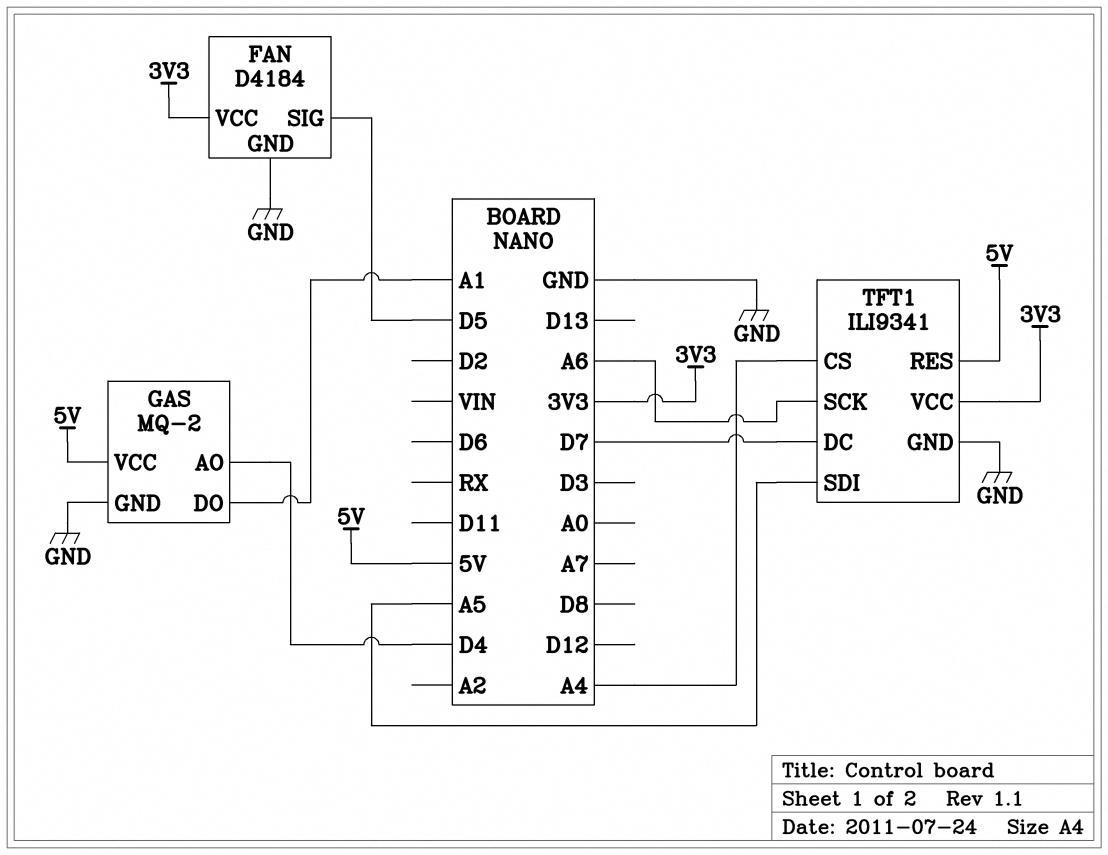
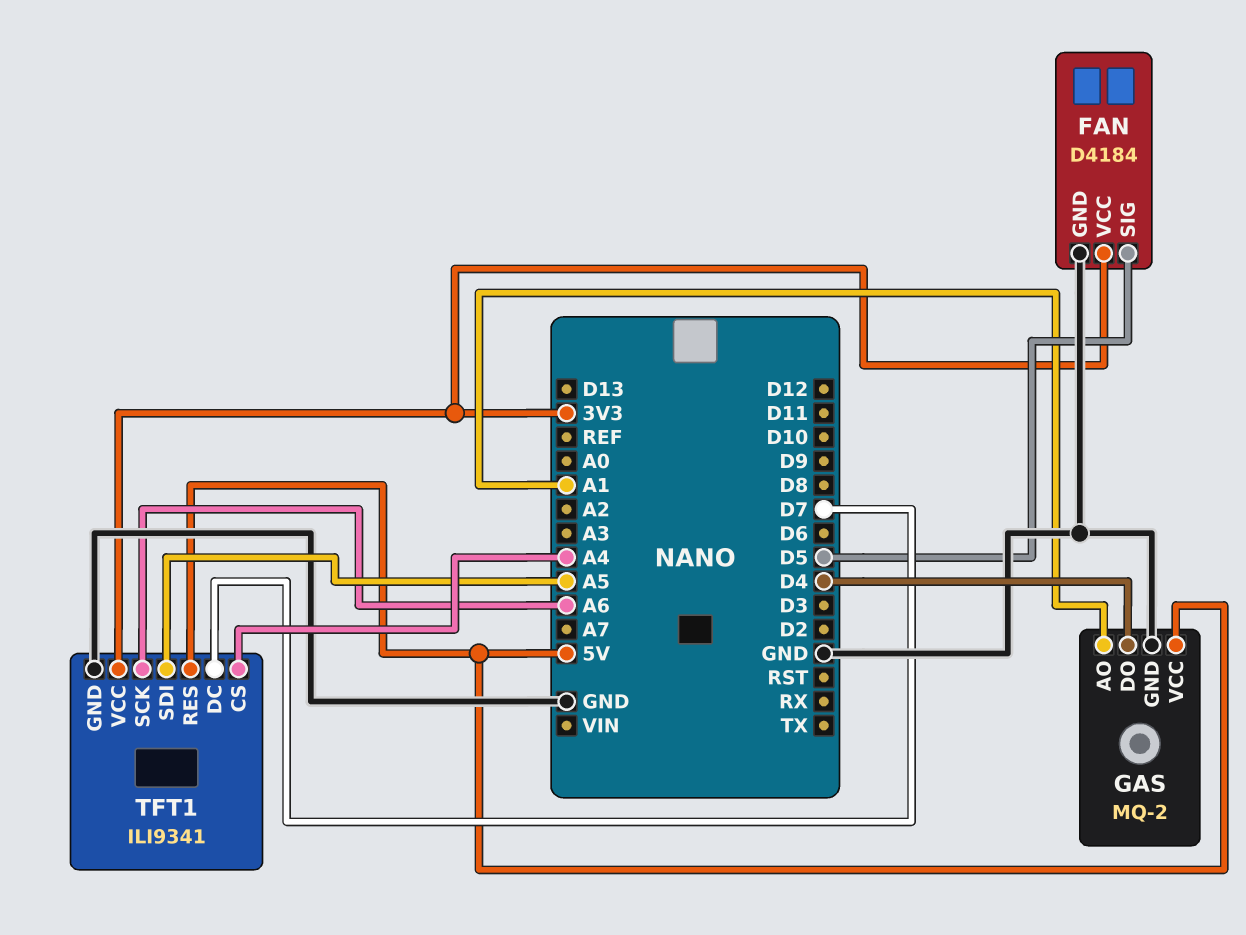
GAS pin AO: D4 -> A1
GAS pin DO: A1 -> D4

